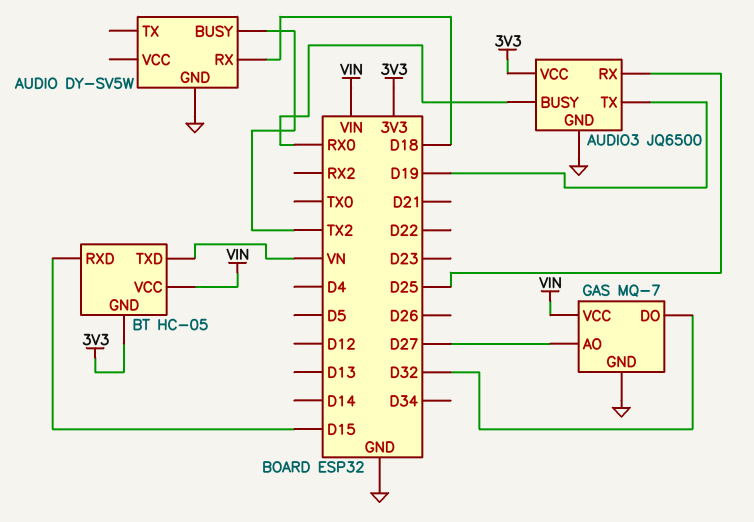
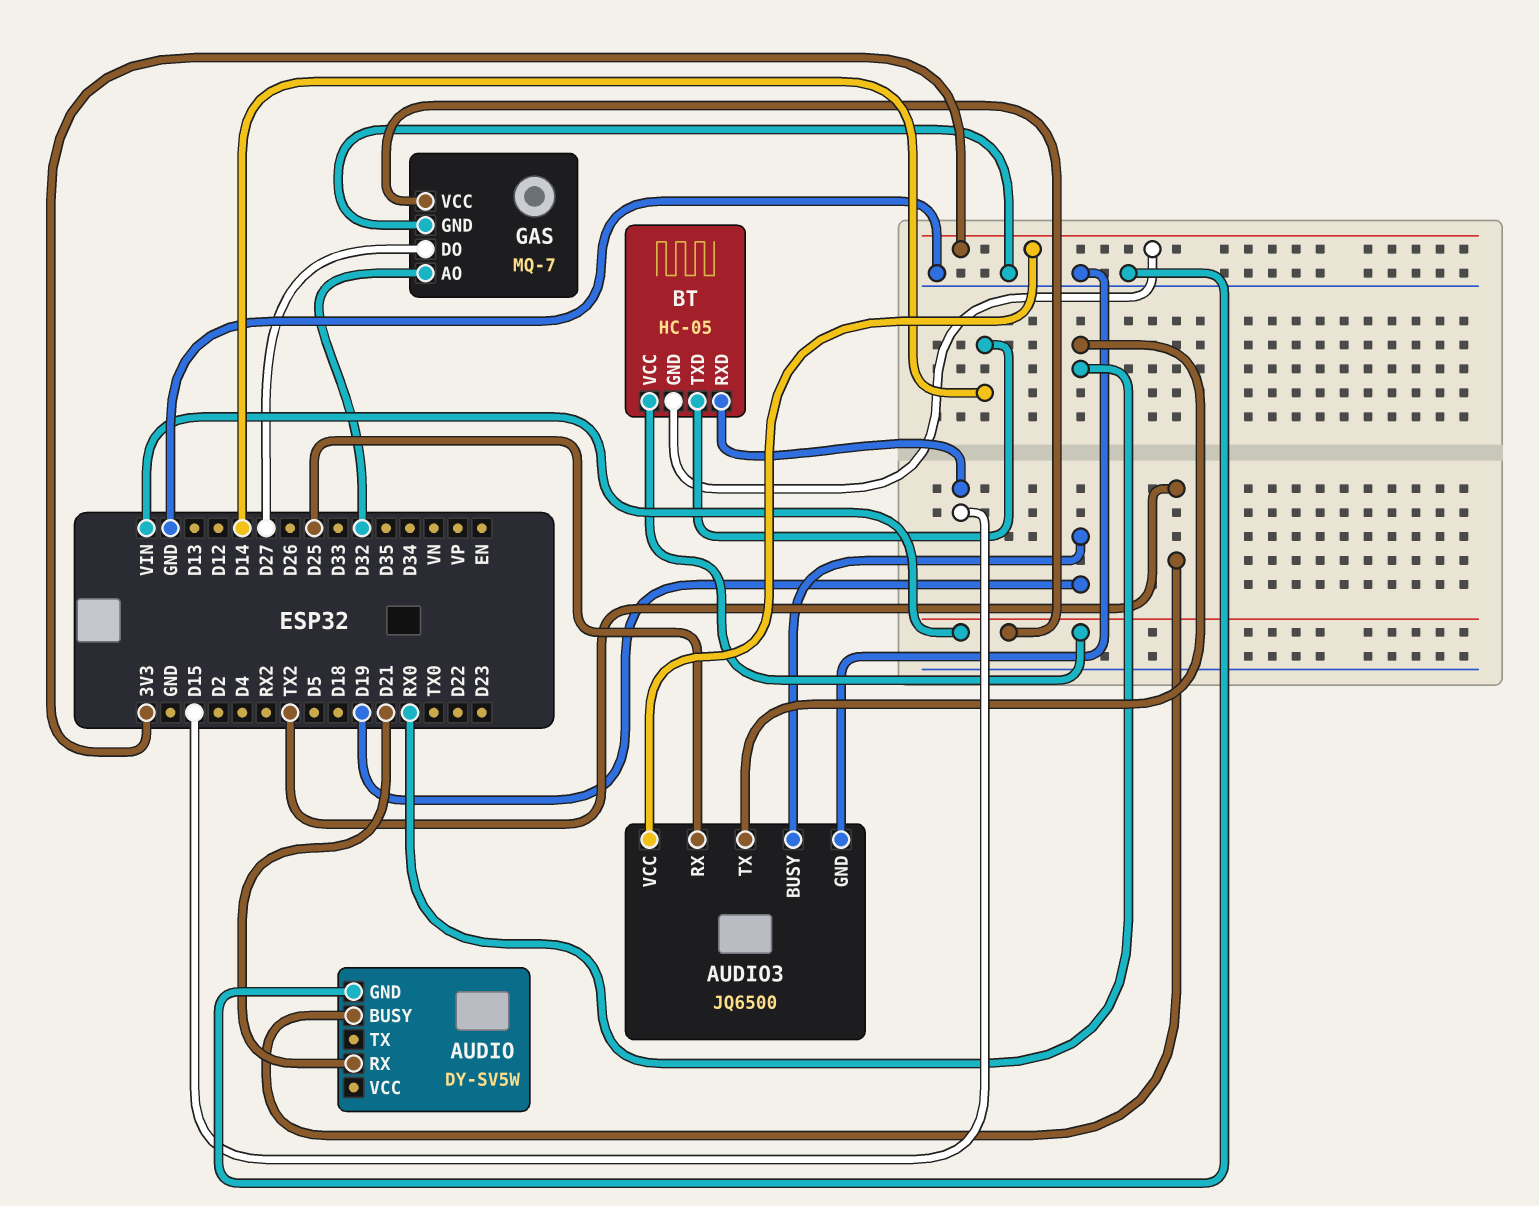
AUDIO pin RX: D18 -> D21
AUDIO3 pin BUSY: RX0 -> D19
AUDIO3 pin TX: D19 -> RX0
BT pin TXD: VN -> D14
GAS pin AO: D27 -> D32
GAS pin DO: D32 -> D27

